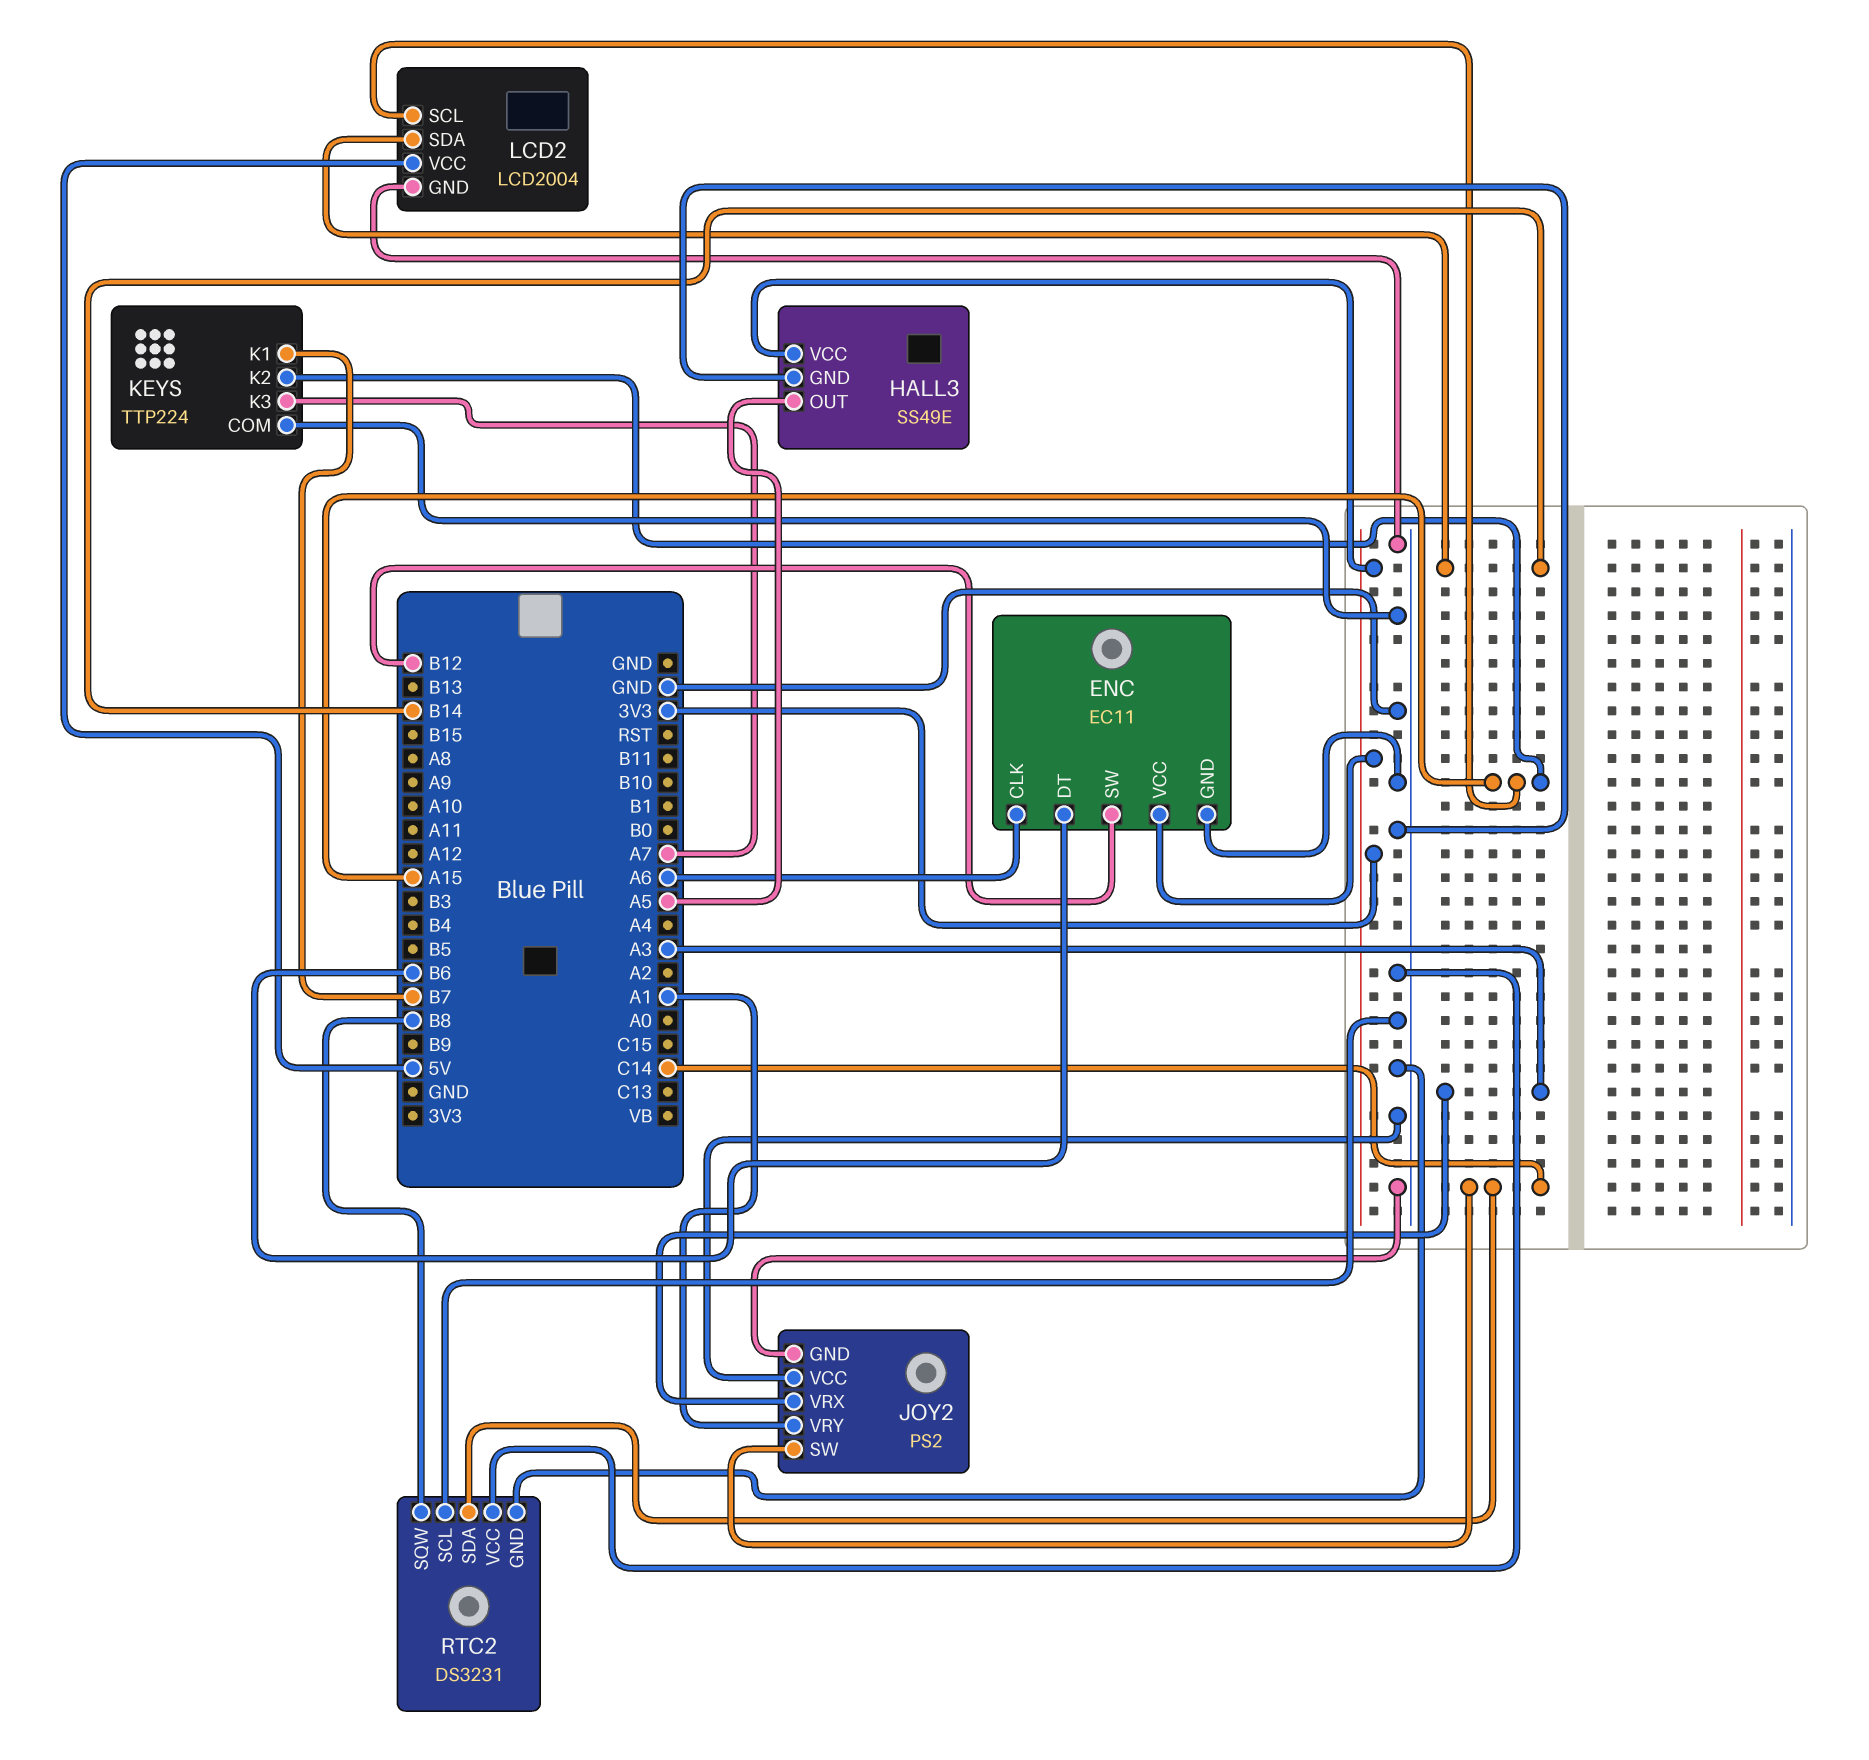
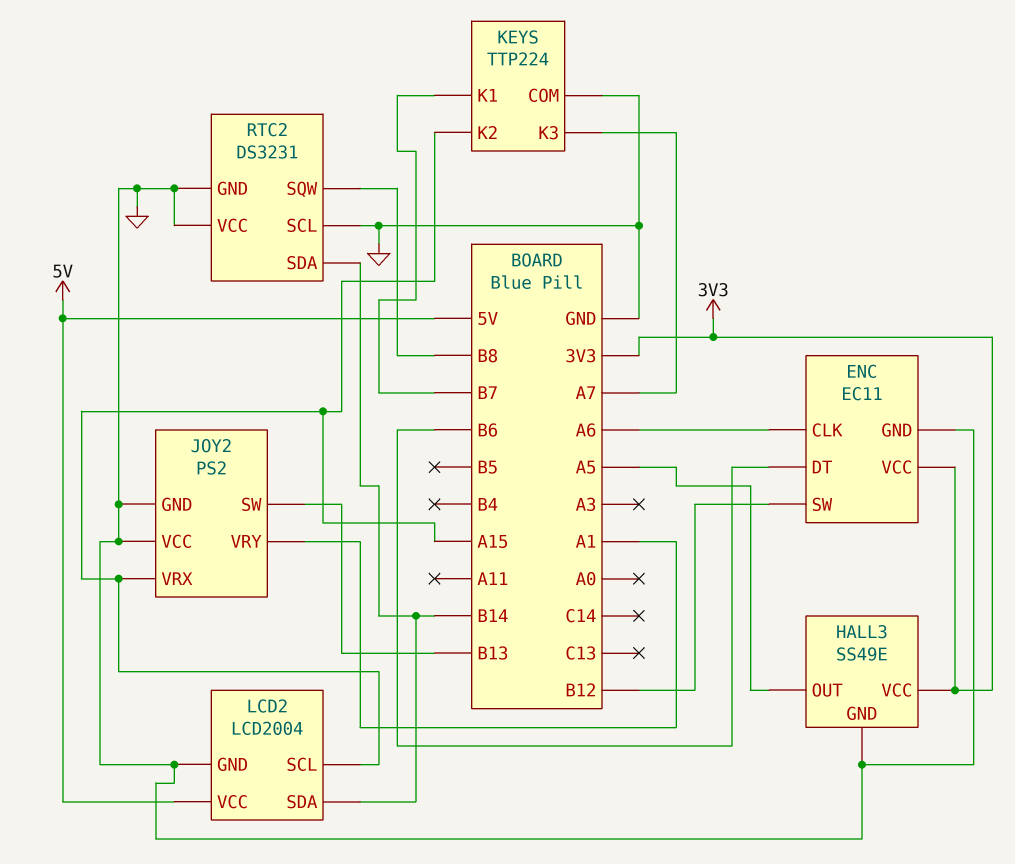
JOY2 pin SW: C14 -> B13
JOY2 pin VRX: A3 -> A15
RTC2 pin SDA: C14 -> B14

